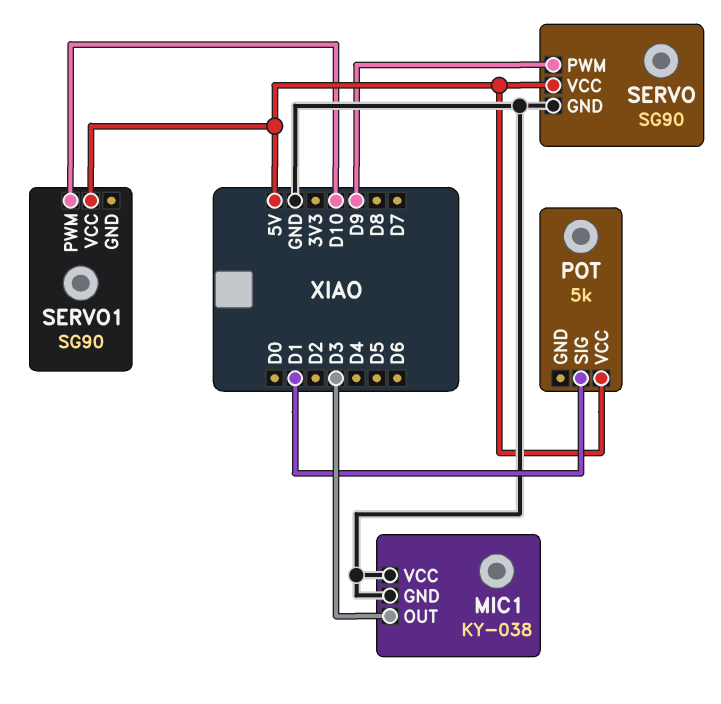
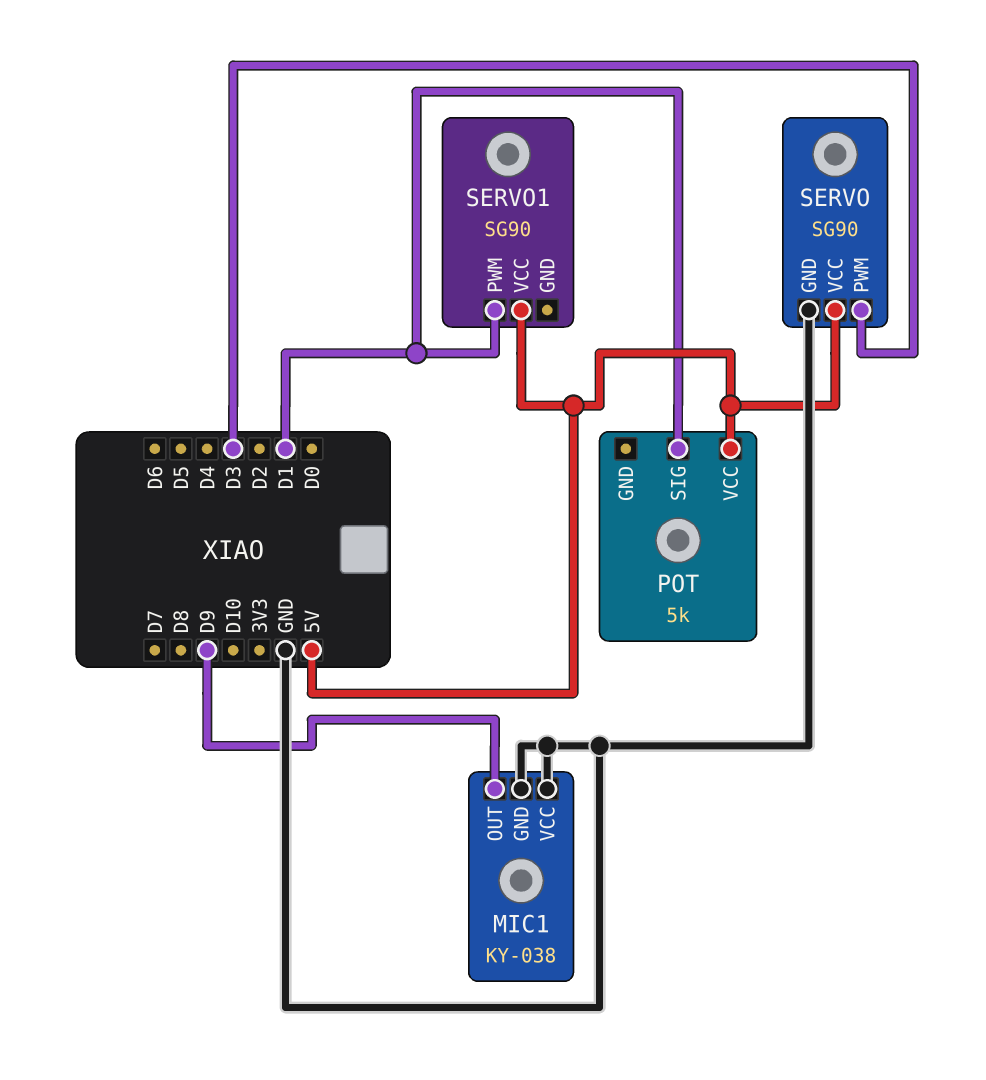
MIC1 pin OUT: D3 -> D9
SERVO pin PWM: D9 -> D3
SERVO1 pin PWM: D10 -> D1

